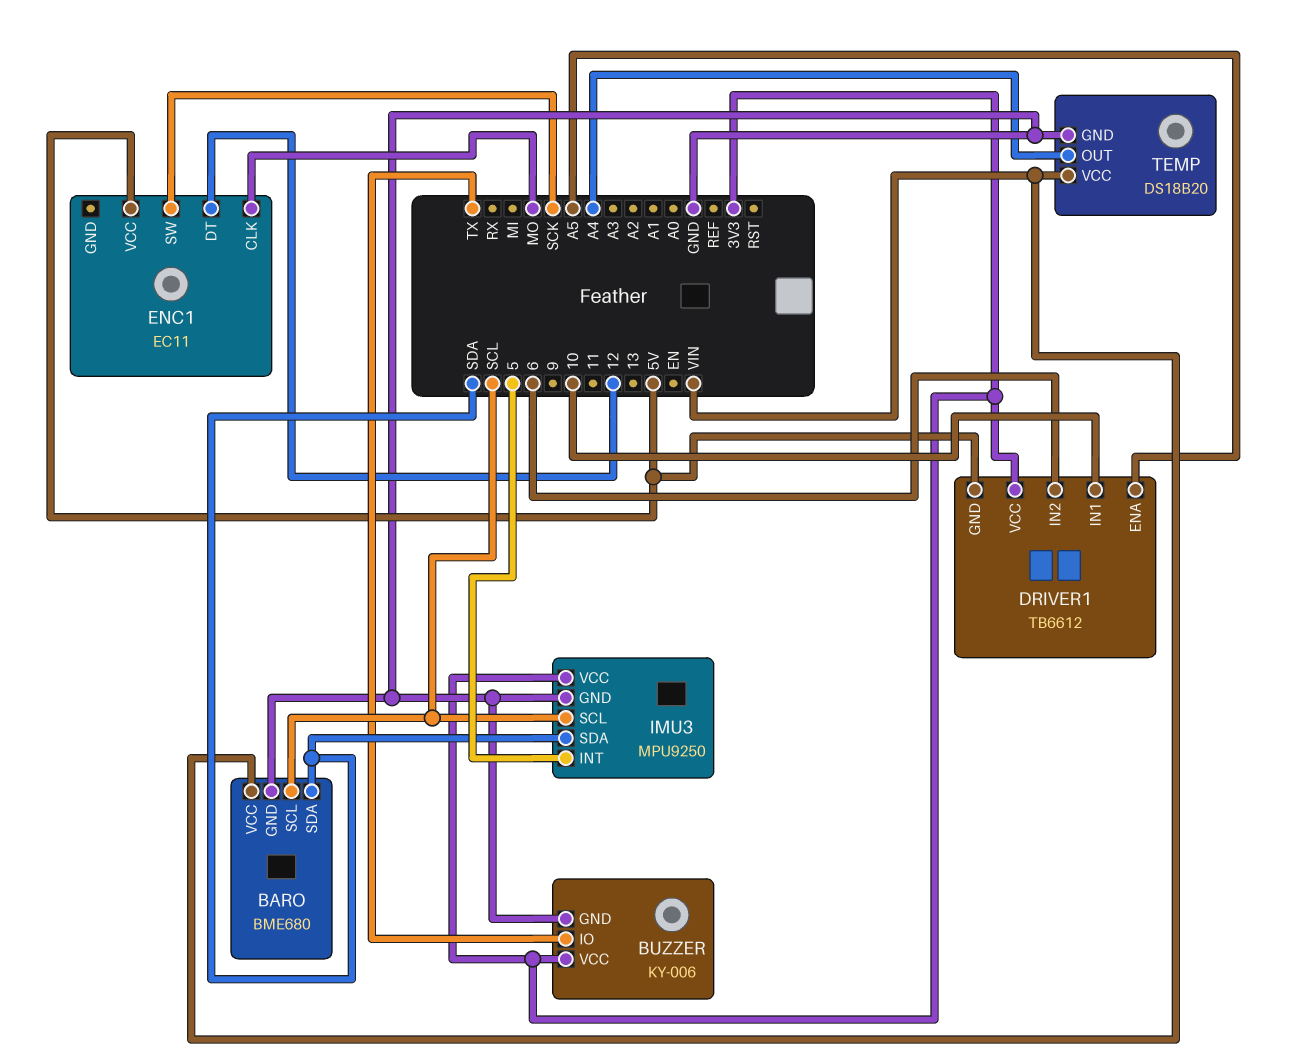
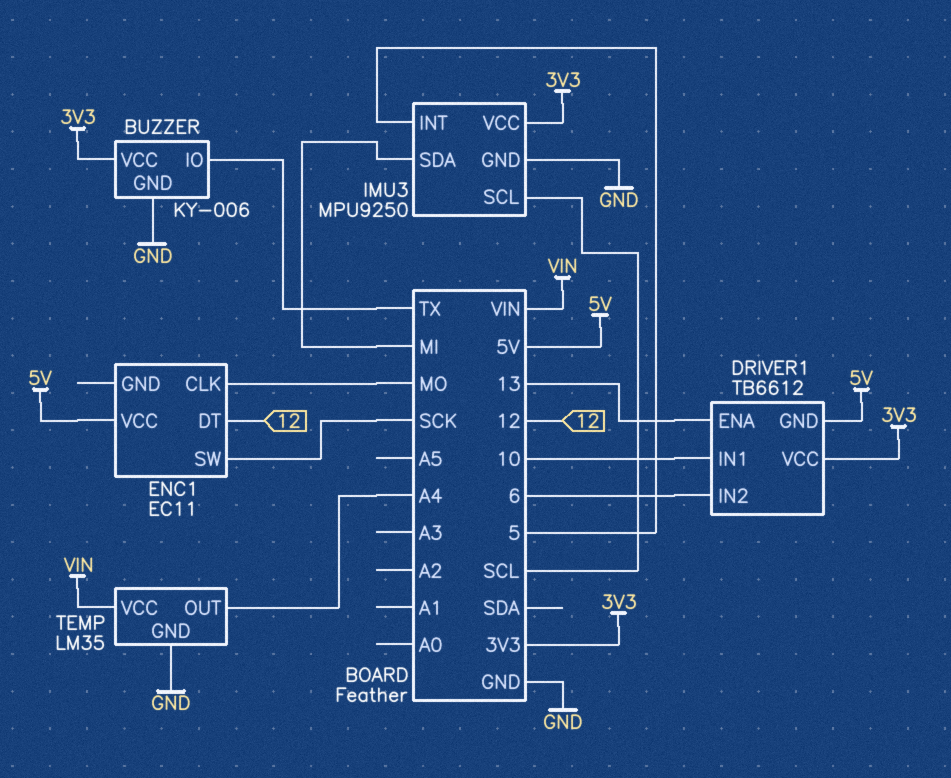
BARO: BME680 -> none
BARO pin GND: GND -> none
BARO pin SCL: SCL -> none
BARO pin SDA: SDA -> none
BARO pin VCC: VIN -> none
DRIVER1 pin ENA: A5 -> 13
IMU3 pin SDA: SDA -> MI
TEMP: DS18B20 -> LM35

